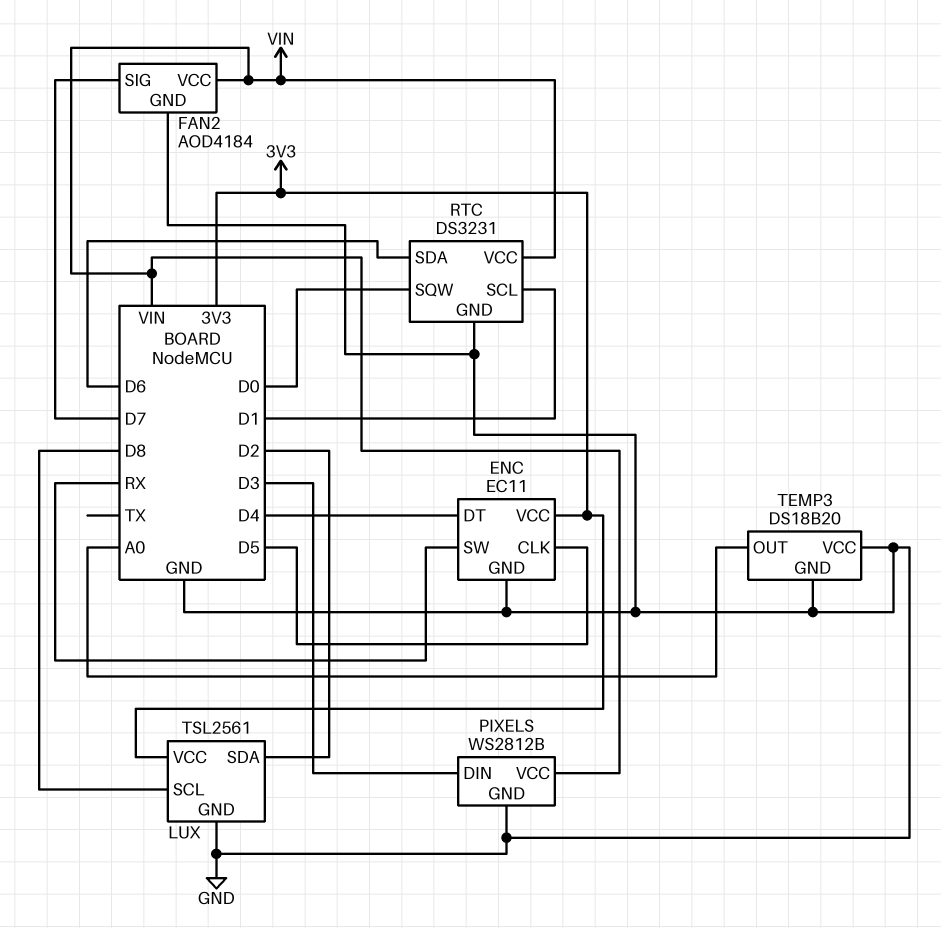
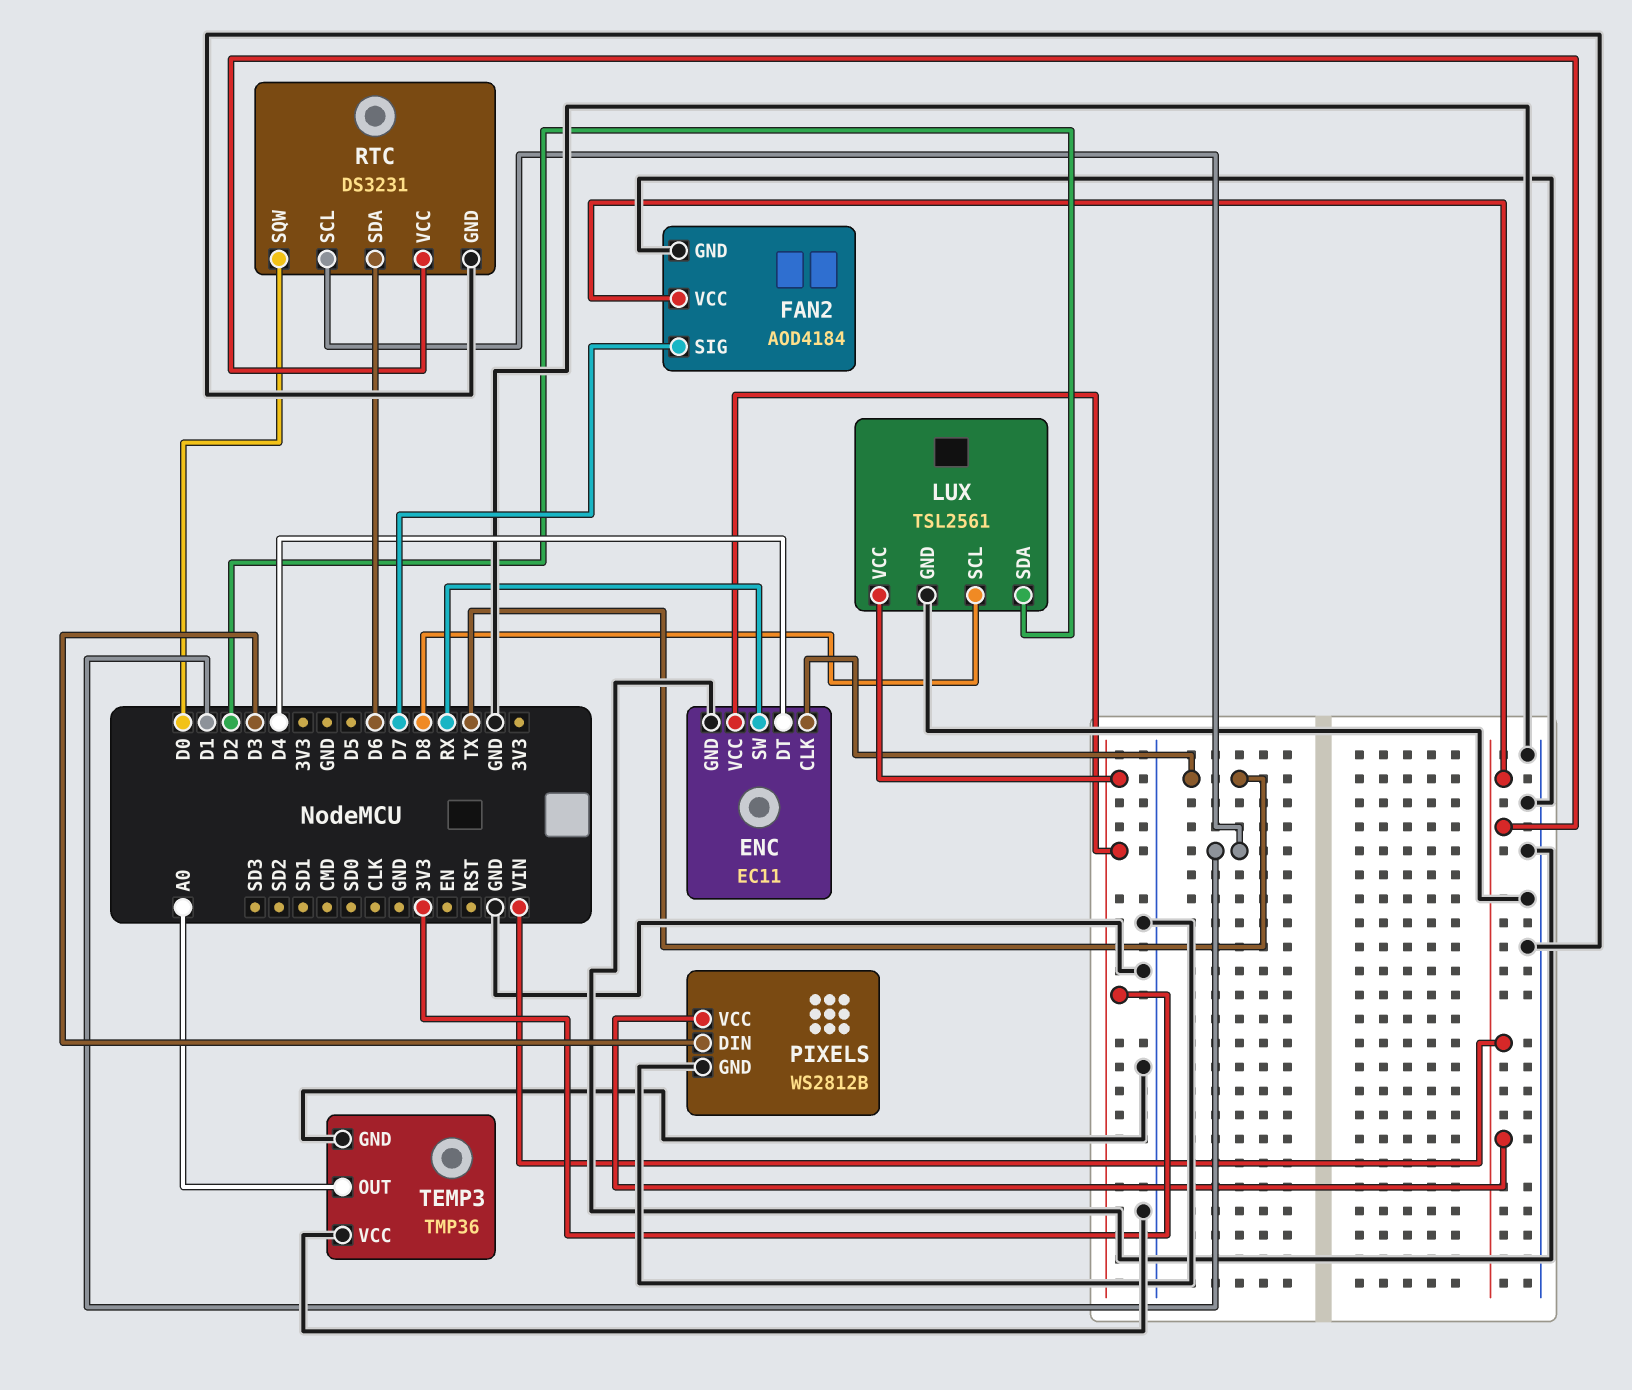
ENC pin CLK: D5 -> TX
TEMP3: DS18B20 -> TMP36

